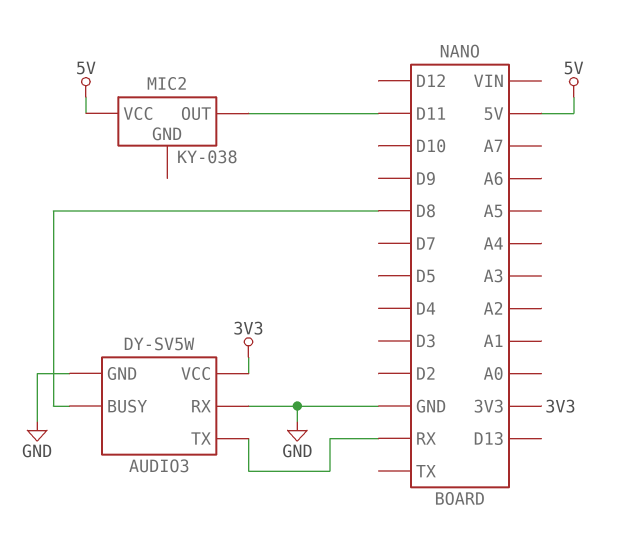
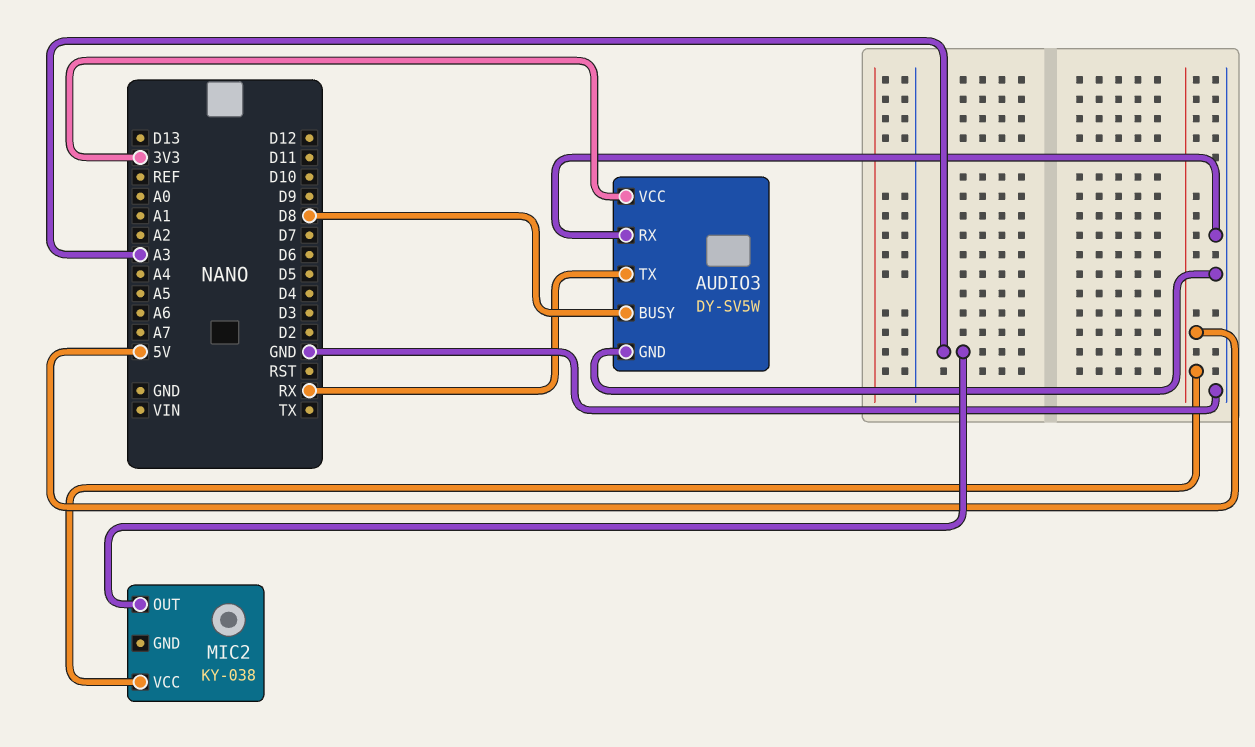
MIC2 pin OUT: D11 -> A3

